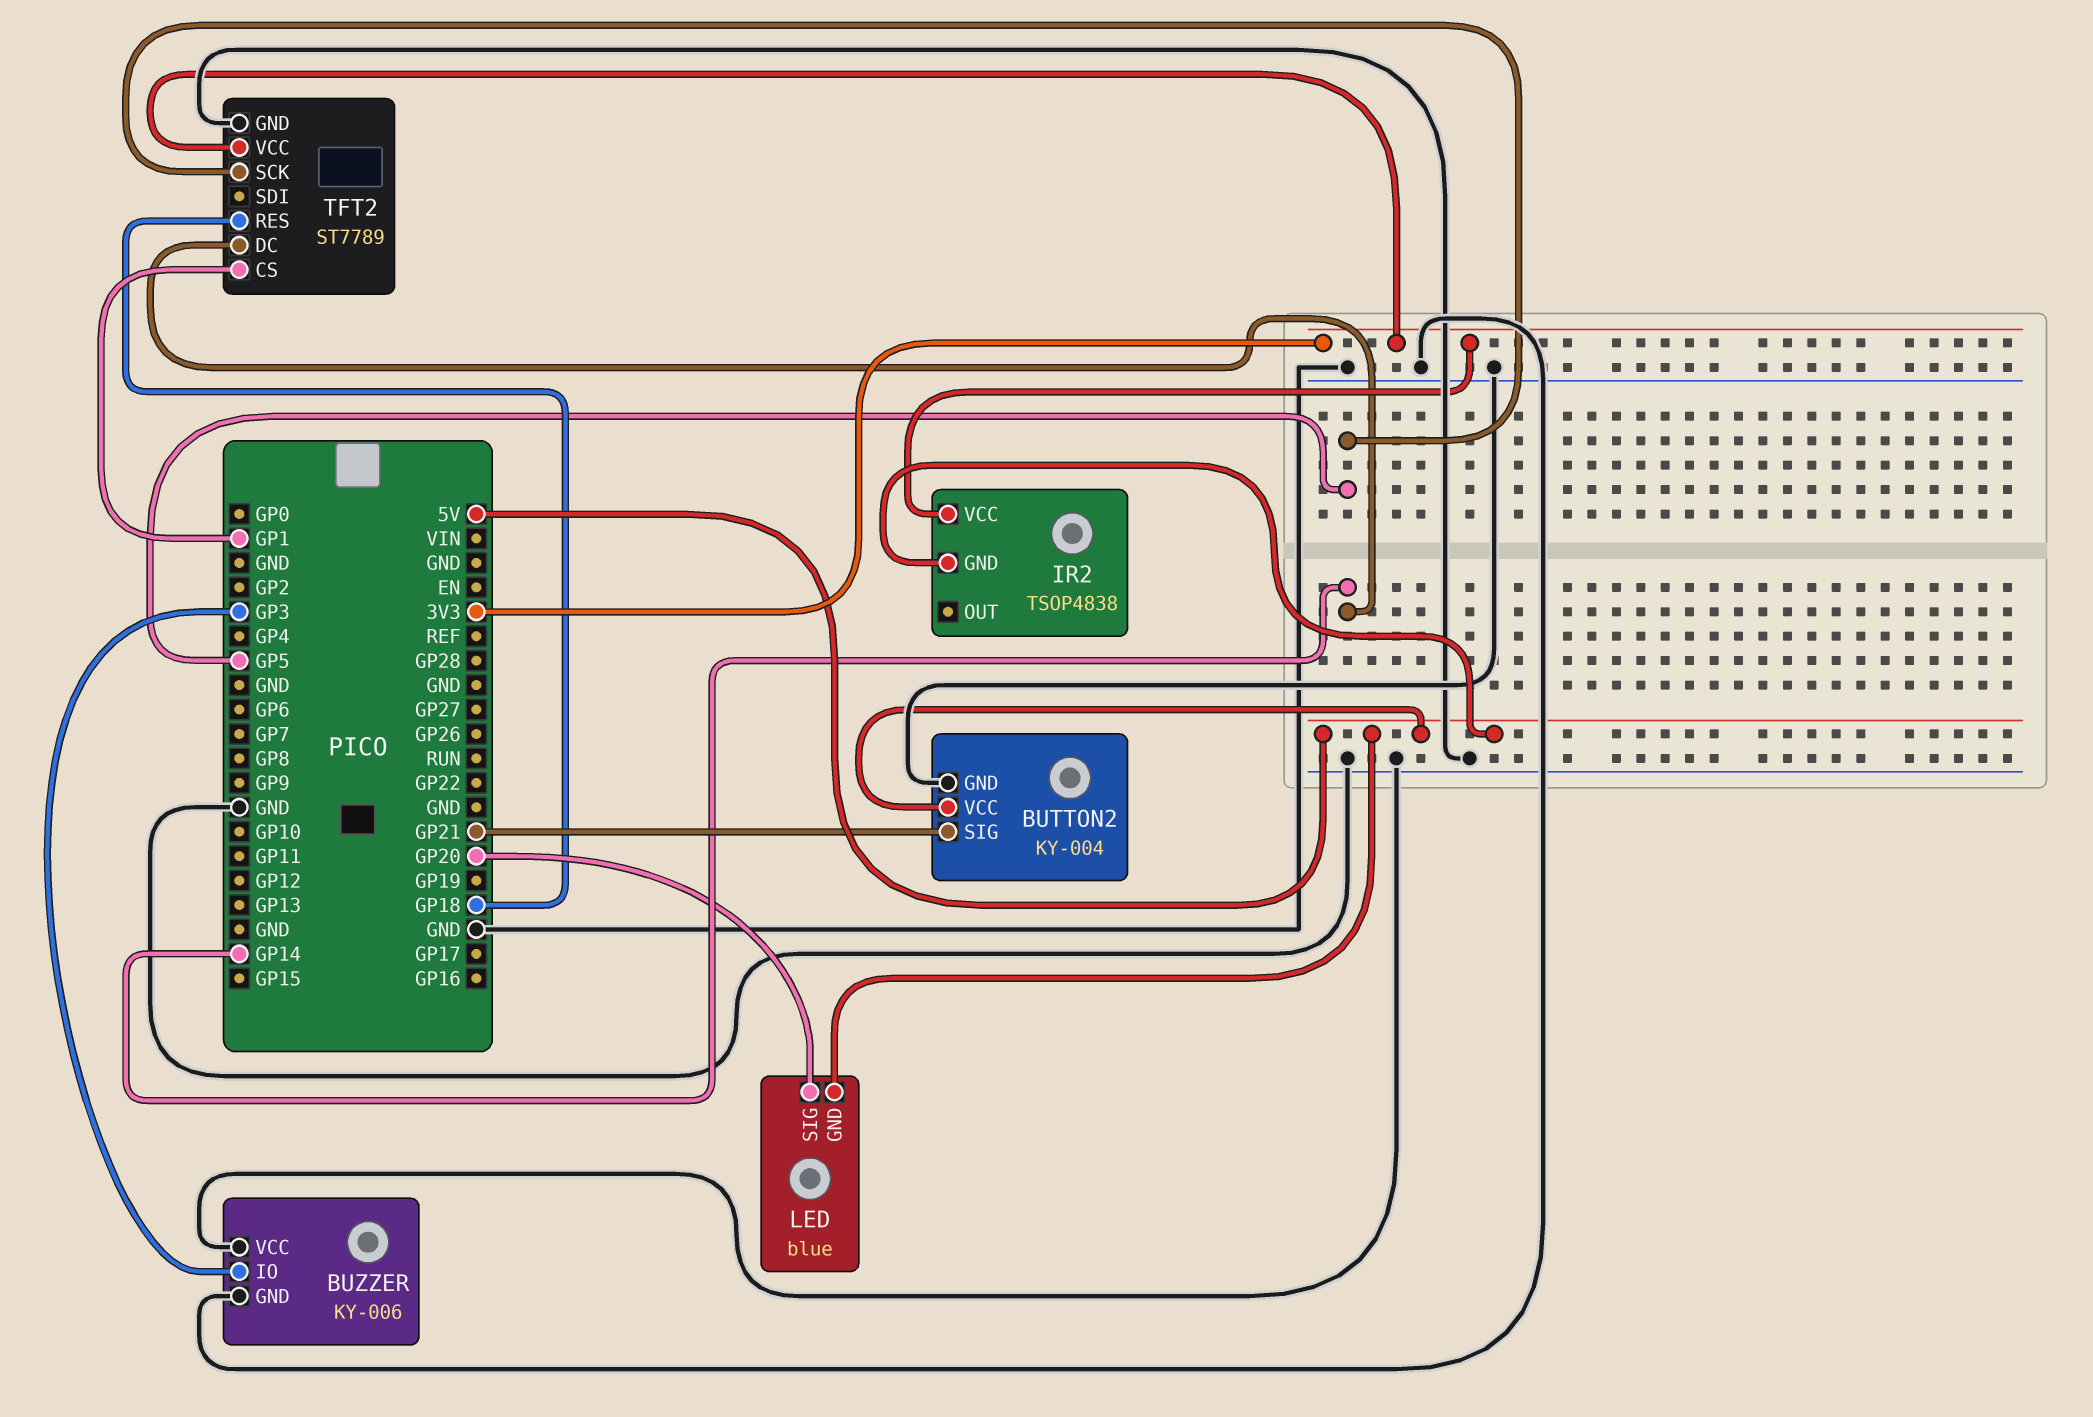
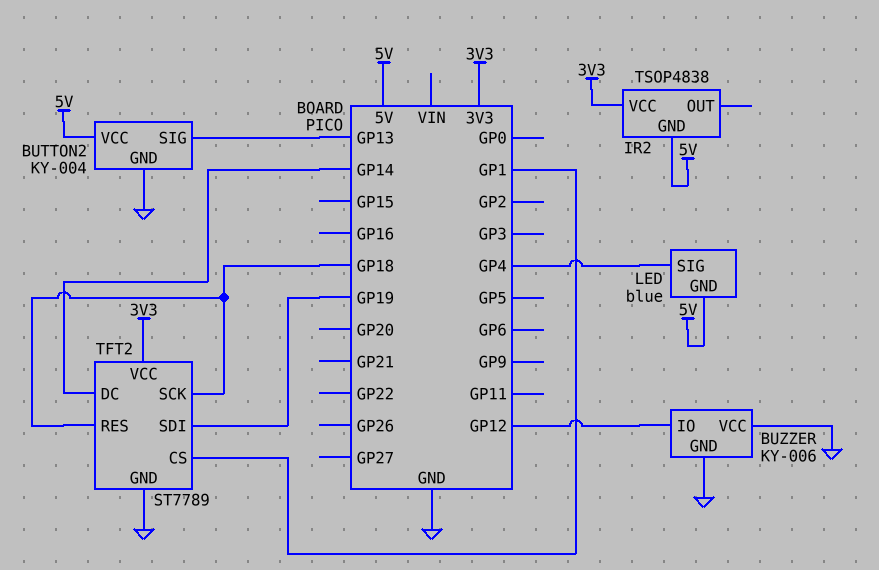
BUTTON2 pin SIG: GP21 -> GP13
BUZZER pin IO: GP3 -> GP12
LED pin SIG: GP20 -> GP4
TFT2 pin SCK: GP5 -> GP18
TFT2 pin SDI: none -> GP19

